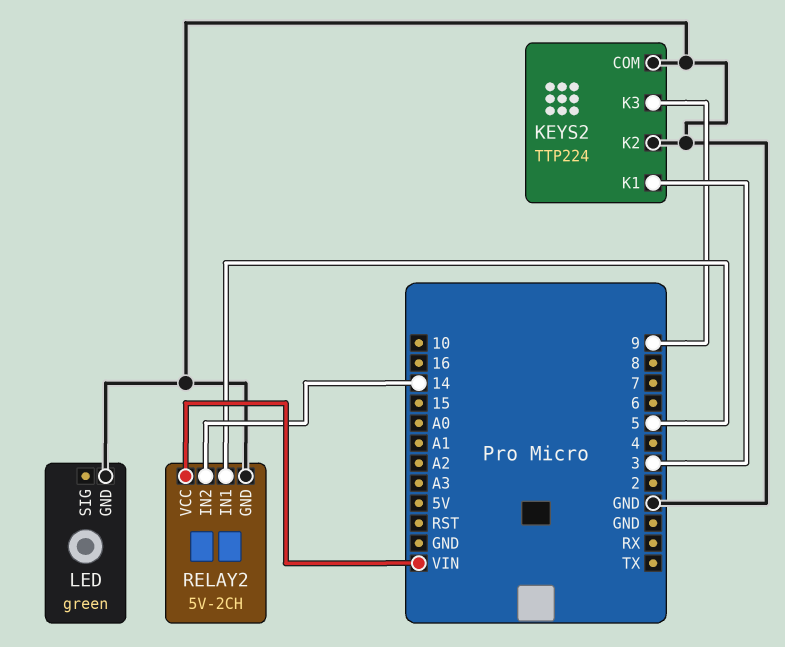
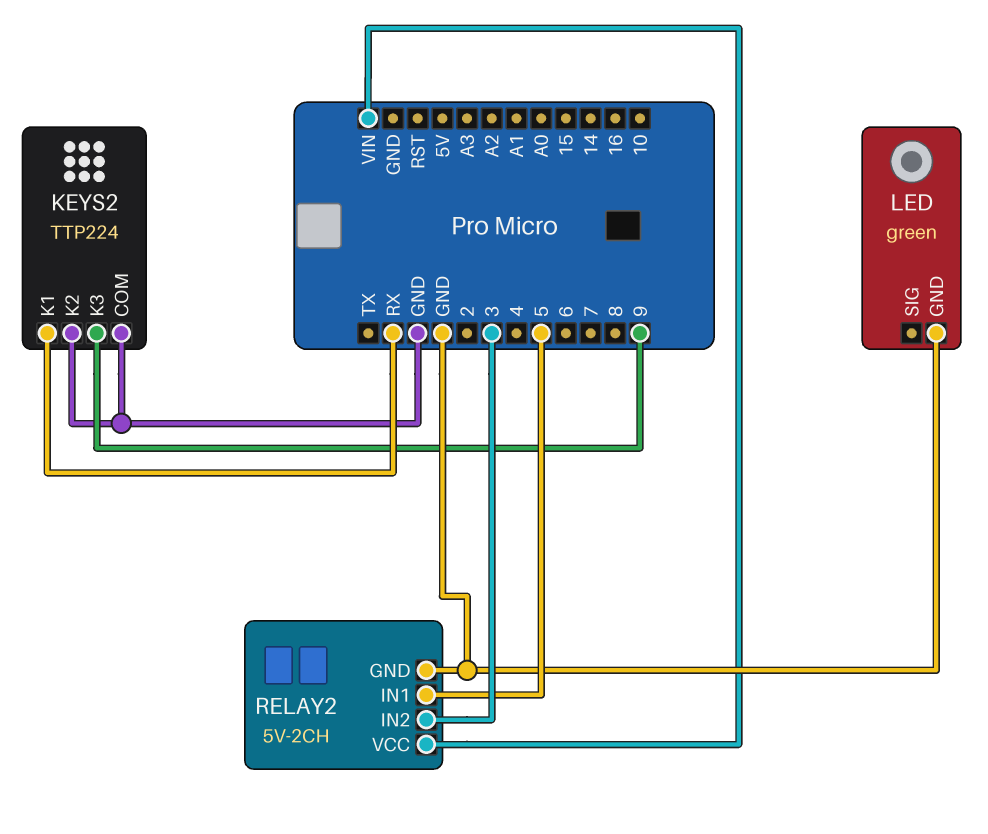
KEYS2 pin K1: 3 -> RX
RELAY2 pin IN2: 14 -> 3

